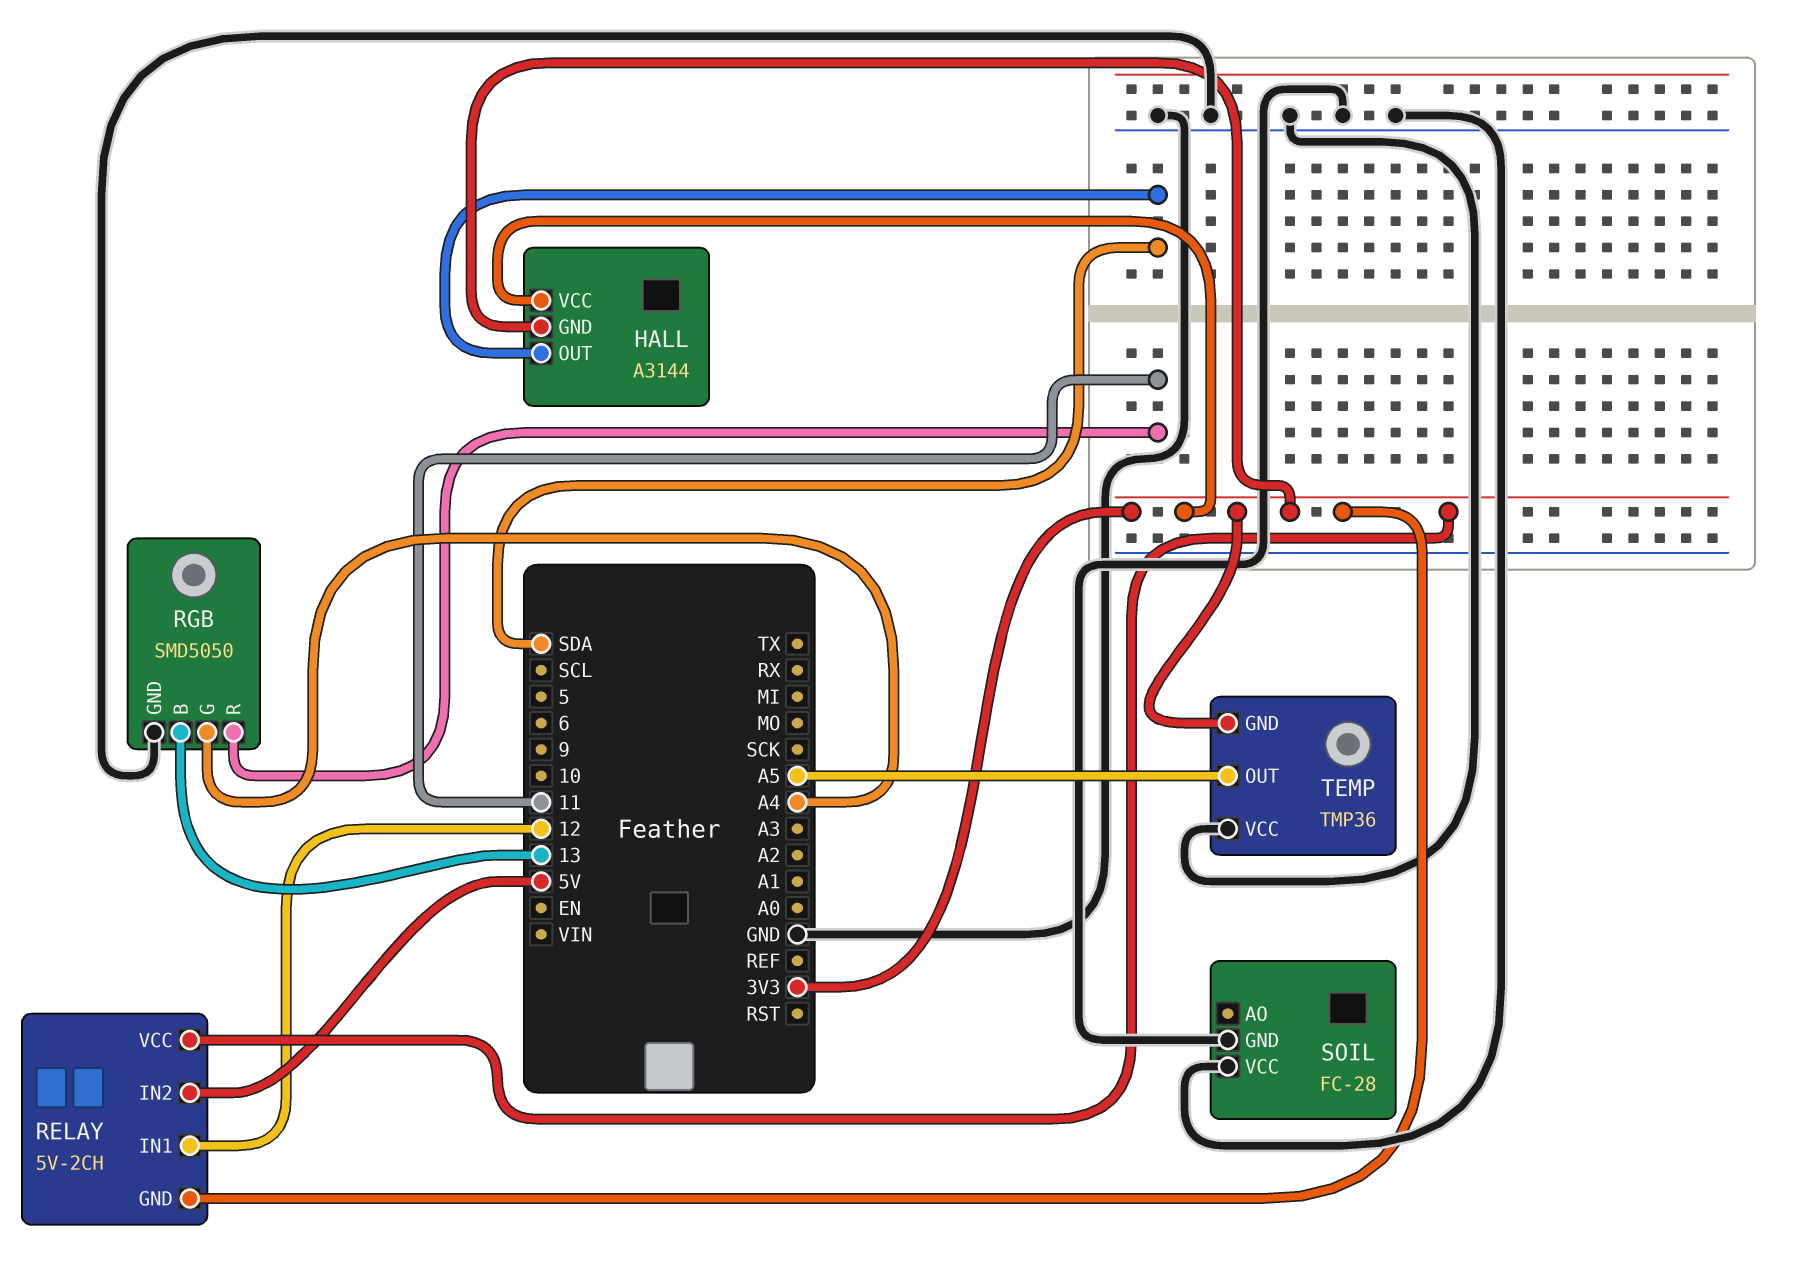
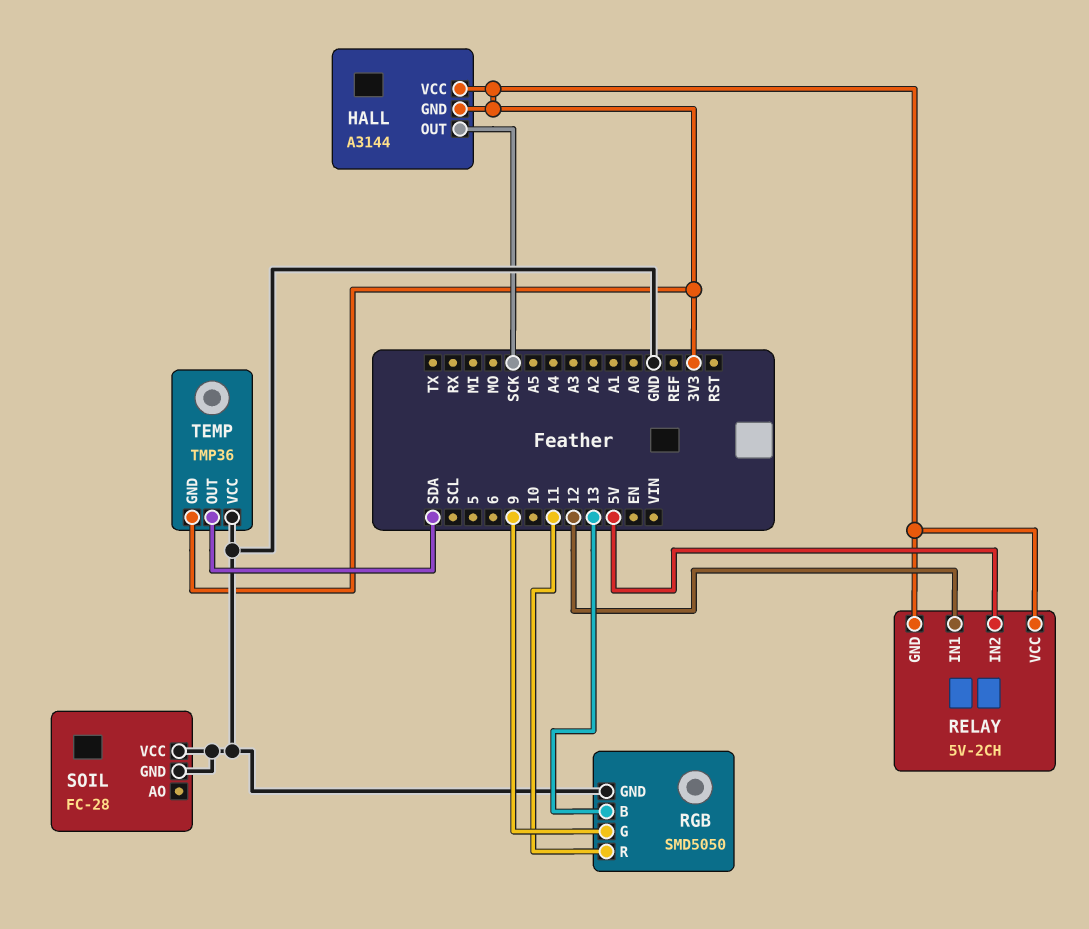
HALL pin OUT: SDA -> SCK
RGB pin G: A4 -> 9
TEMP pin OUT: A5 -> SDA

